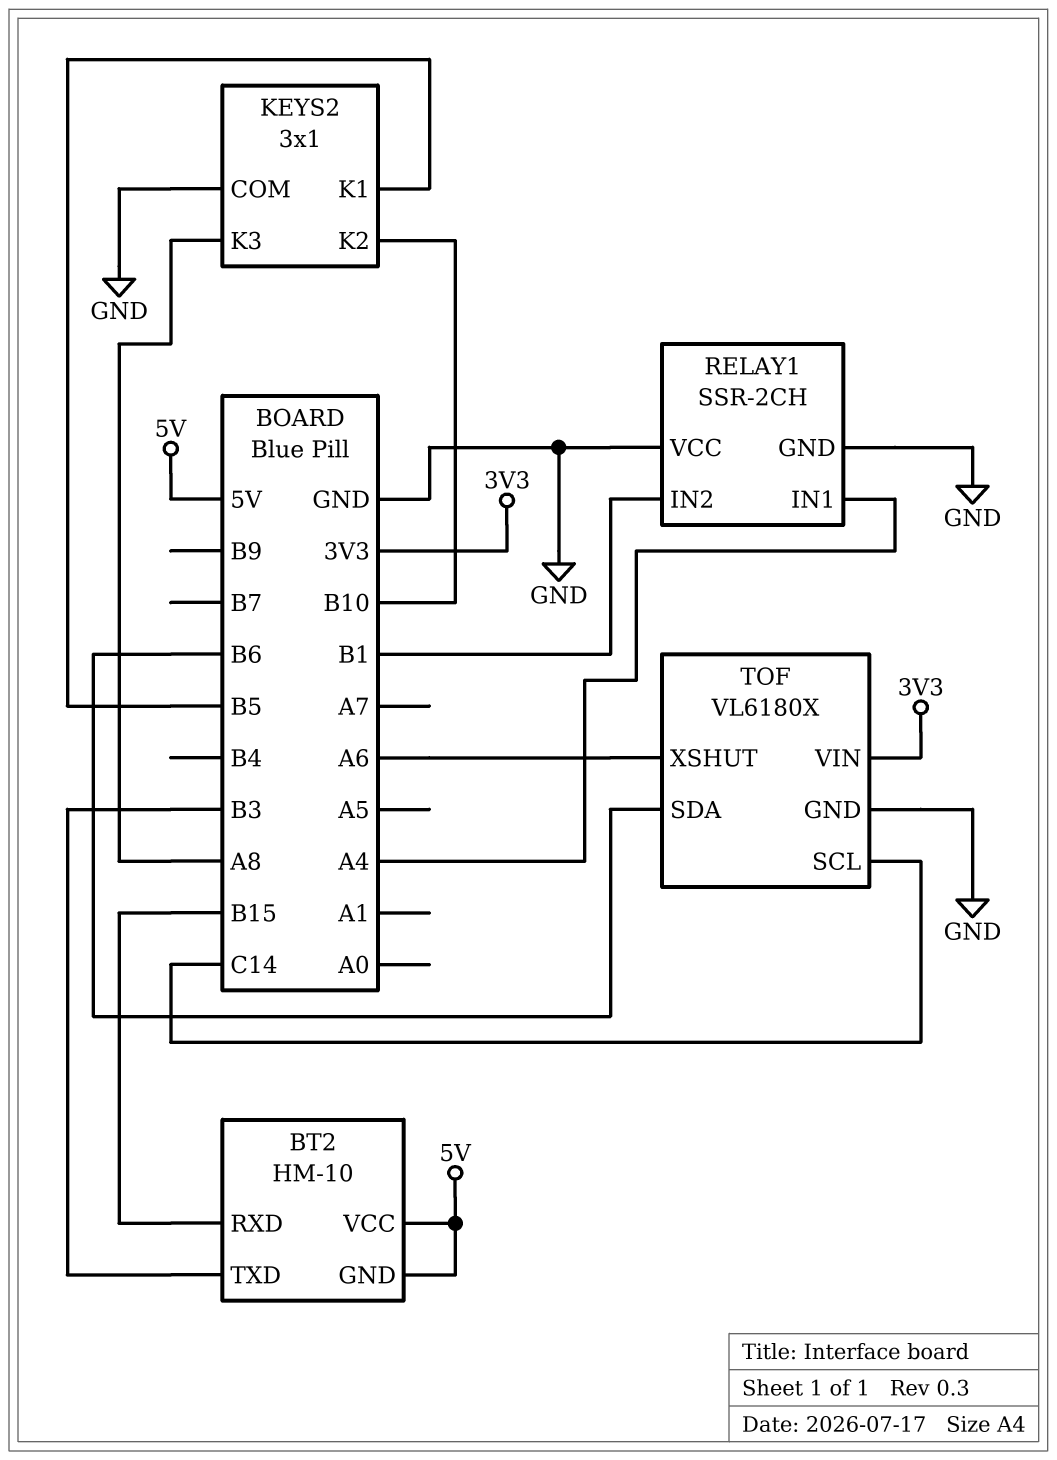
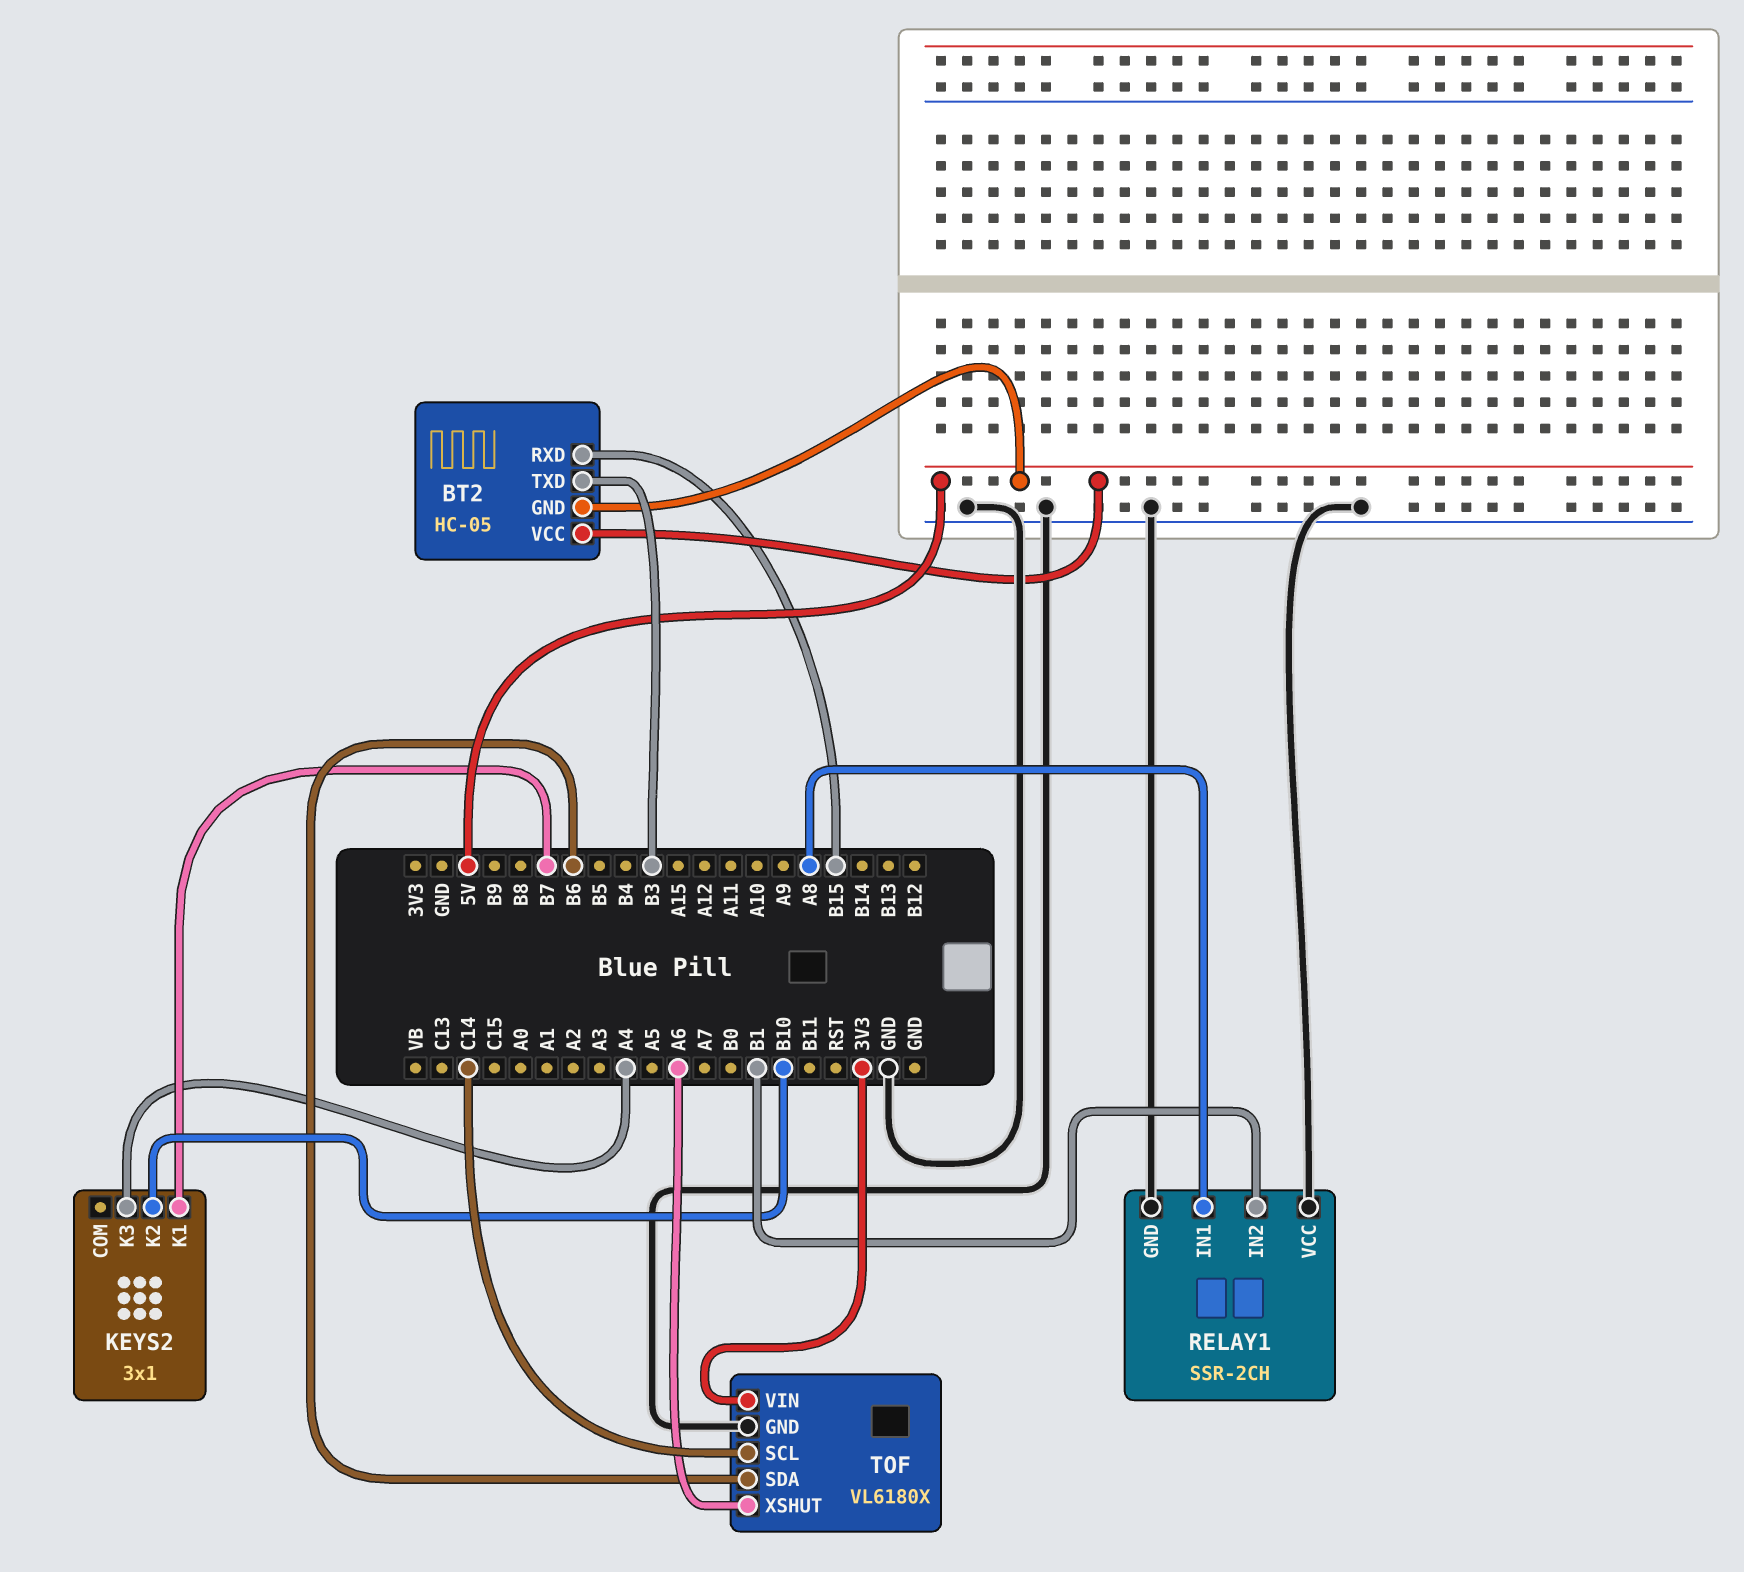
BT2: HM-10 -> HC-05
KEYS2 pin COM: GND -> none
KEYS2 pin K1: B5 -> B7
KEYS2 pin K3: A8 -> A4
RELAY1 pin IN1: A4 -> A8

